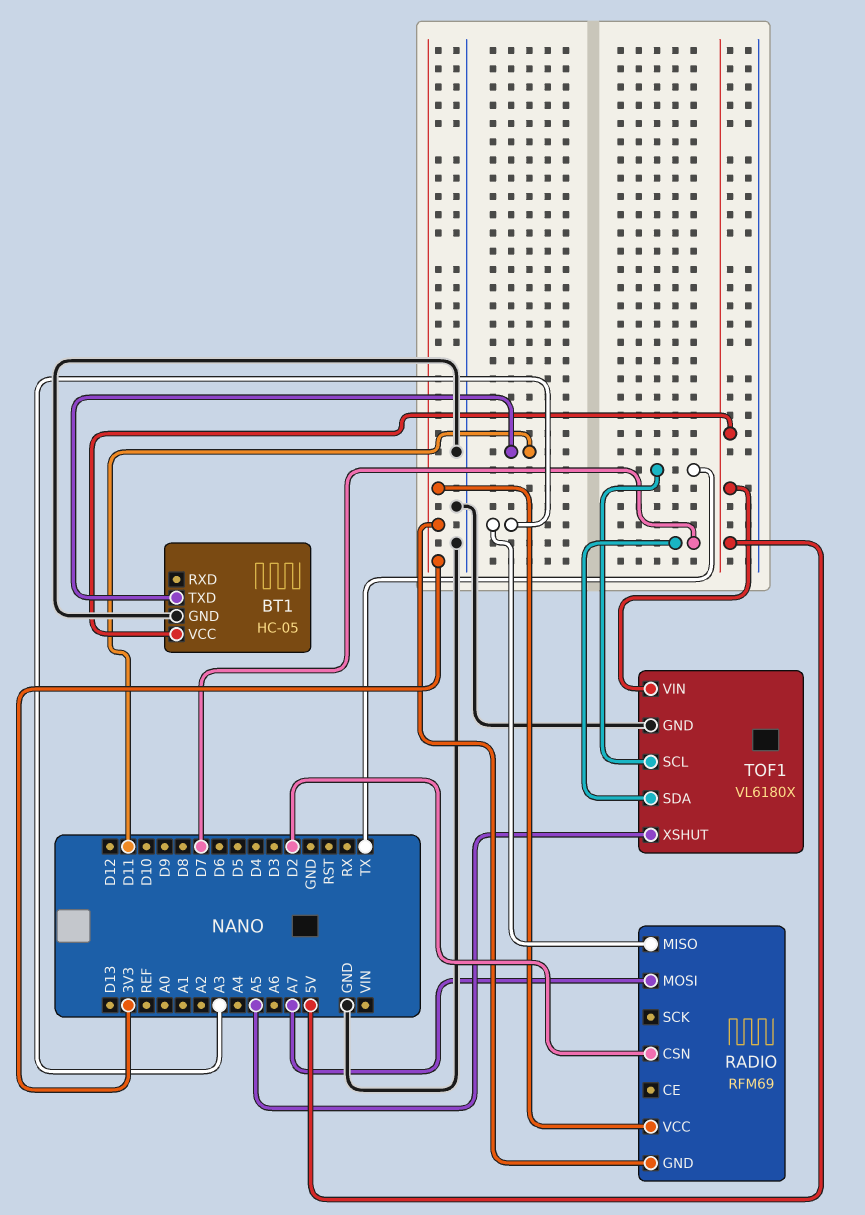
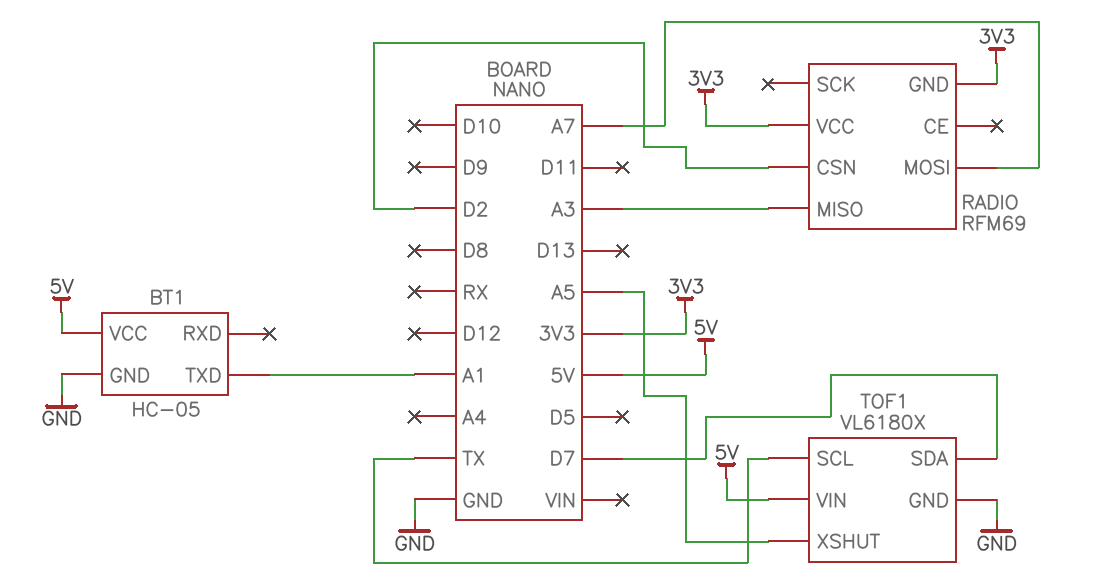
BT1 pin TXD: D11 -> A1

